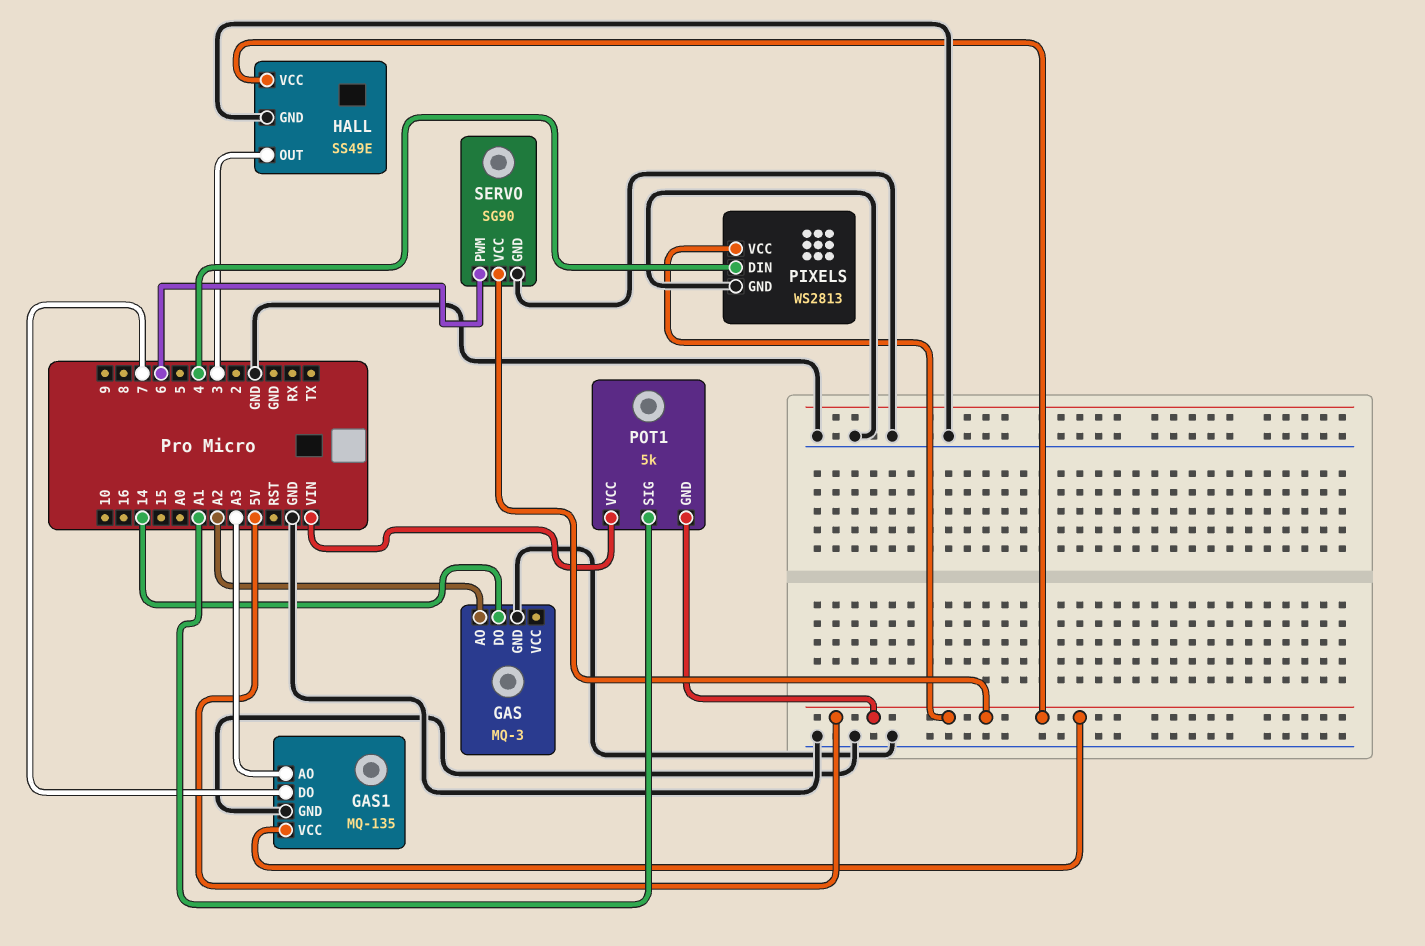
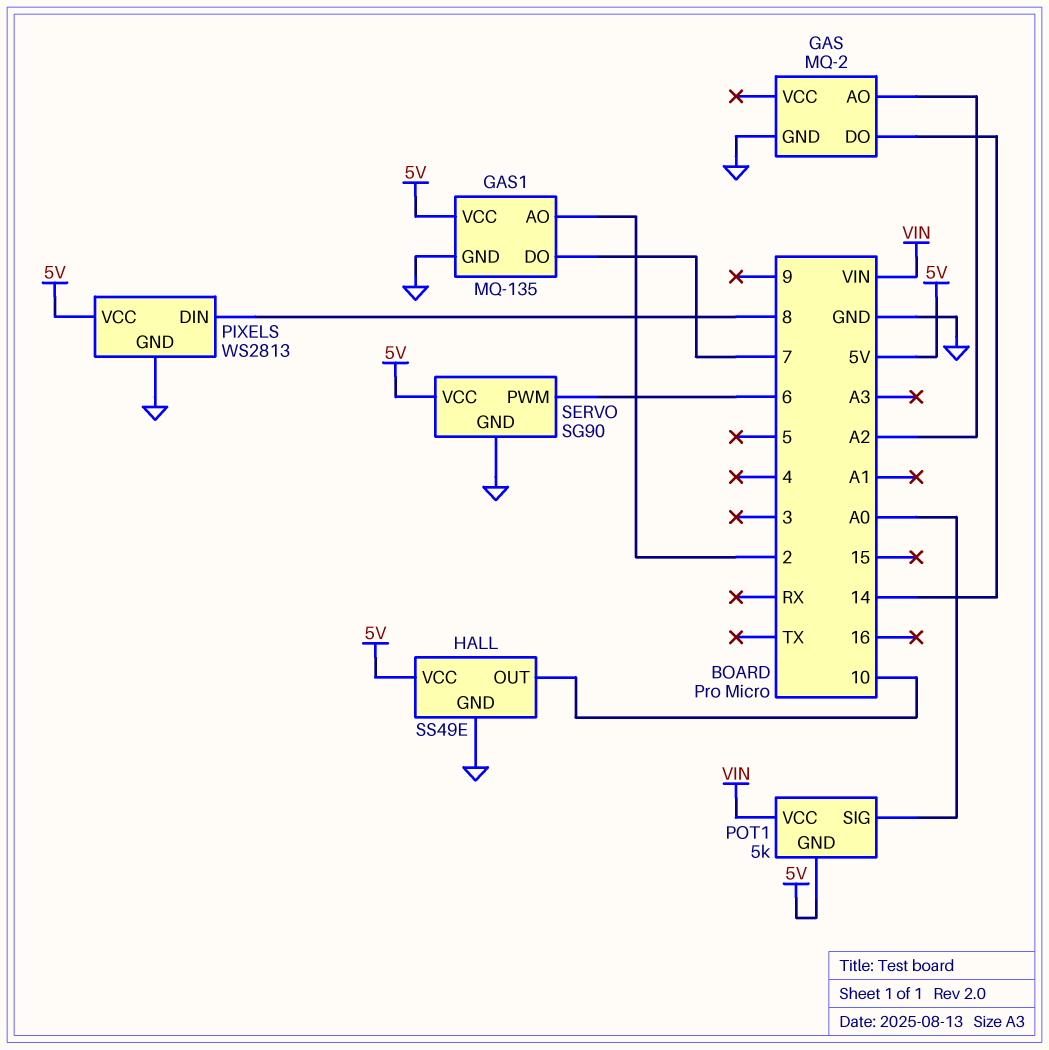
GAS: MQ-3 -> MQ-2
GAS1 pin AO: A3 -> 2
HALL pin OUT: 3 -> 10
PIXELS pin DIN: 4 -> 8
POT1 pin SIG: A1 -> A0

